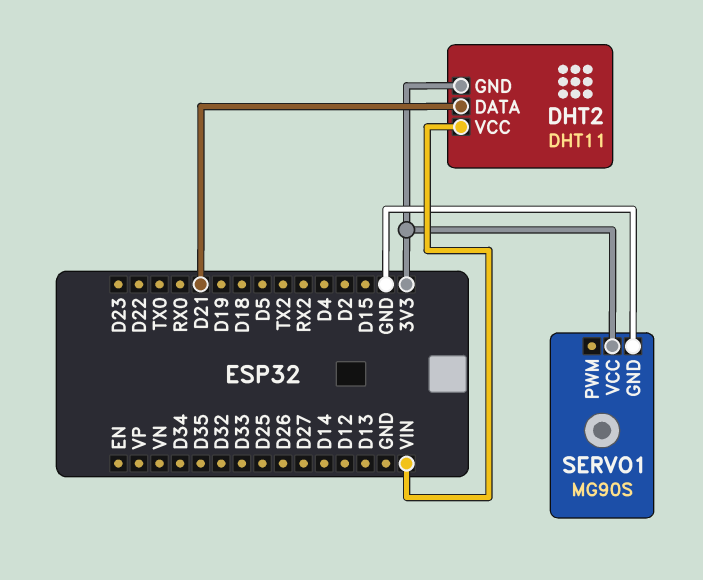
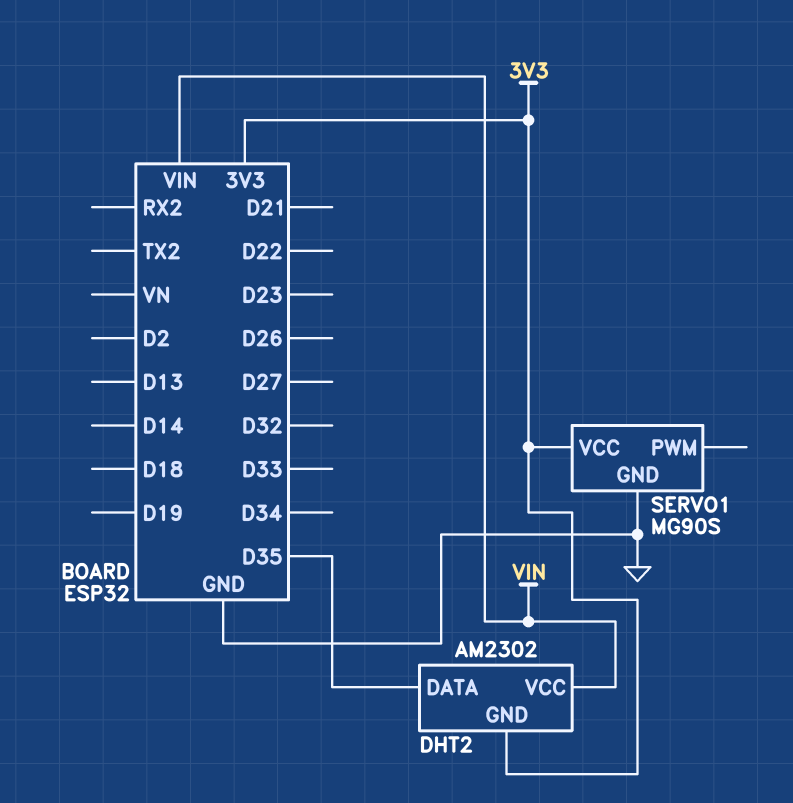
DHT2: DHT11 -> AM2302
DHT2 pin DATA: D21 -> D35

